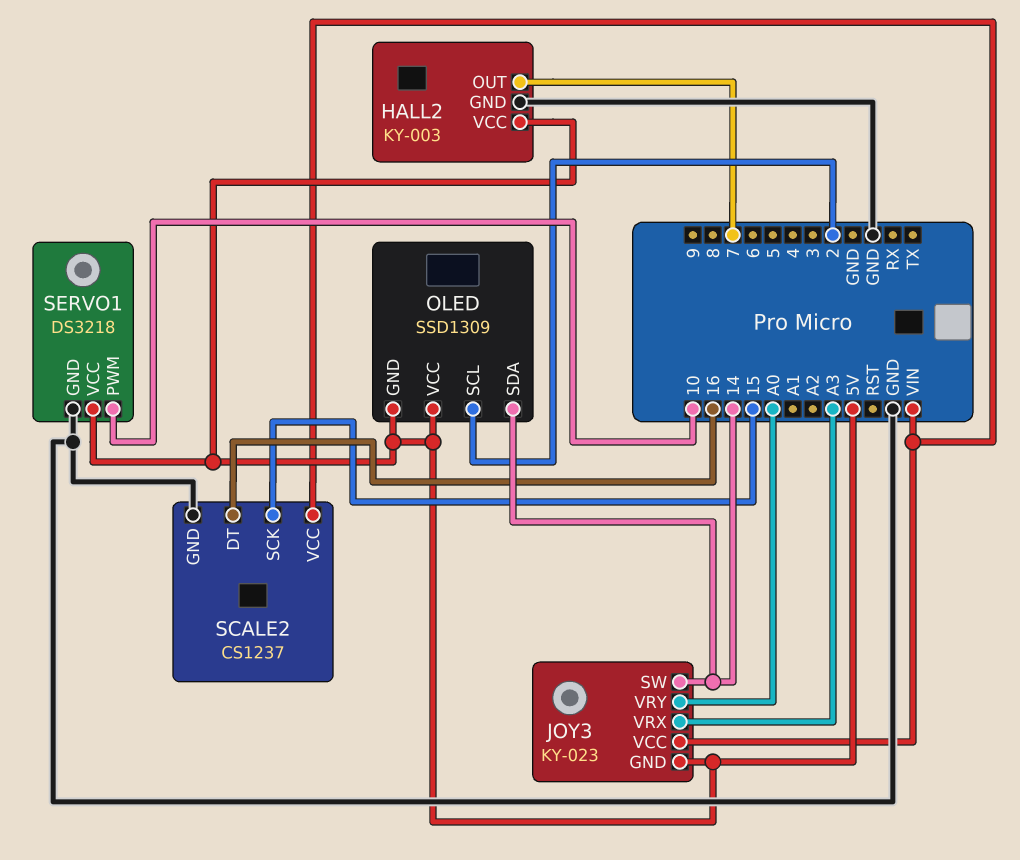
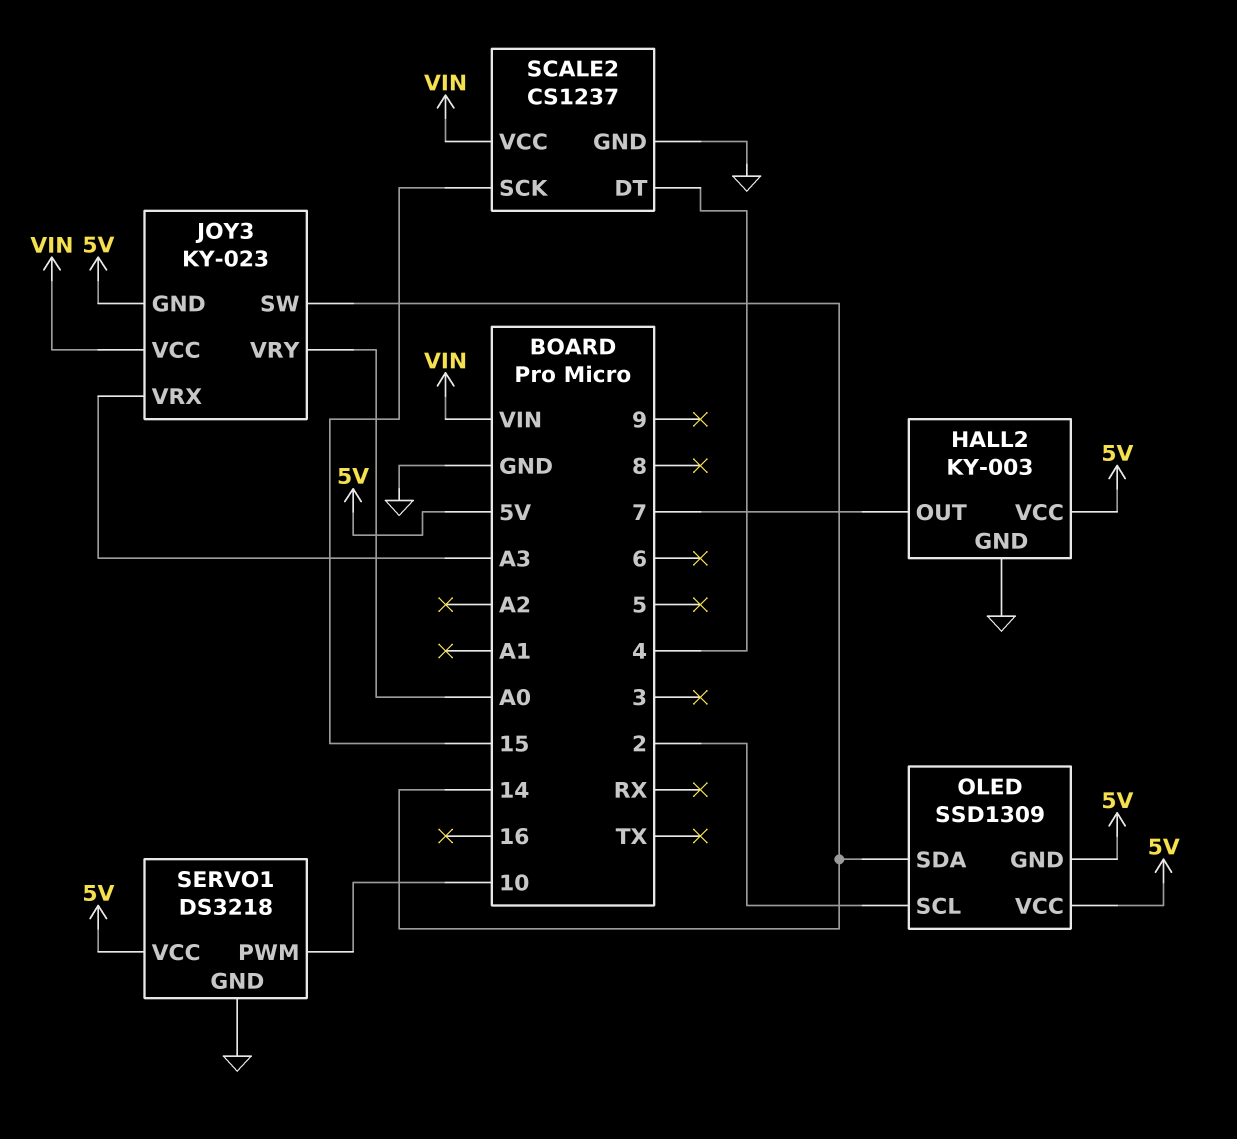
SCALE2 pin DT: 16 -> 4

